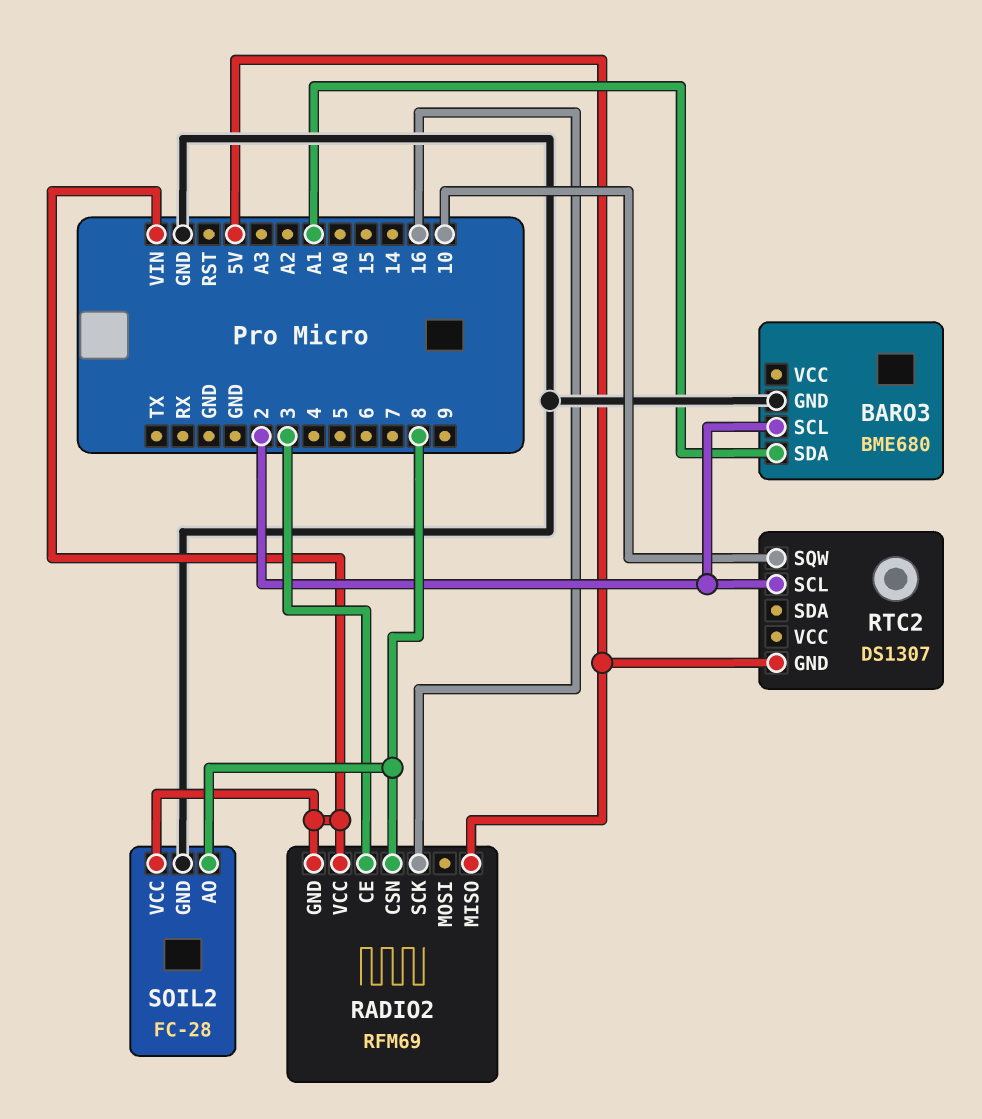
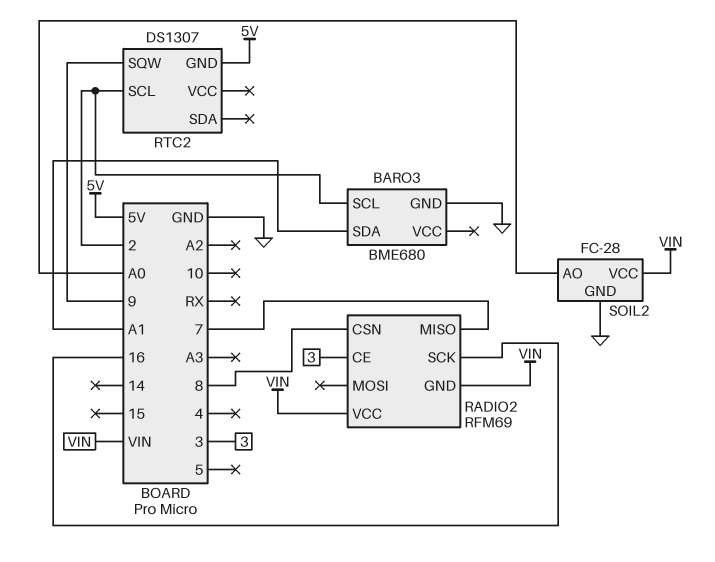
RADIO2 pin MISO: 5V -> 7
RTC2 pin SQW: 10 -> 9
SOIL2 pin AO: 8 -> A0

